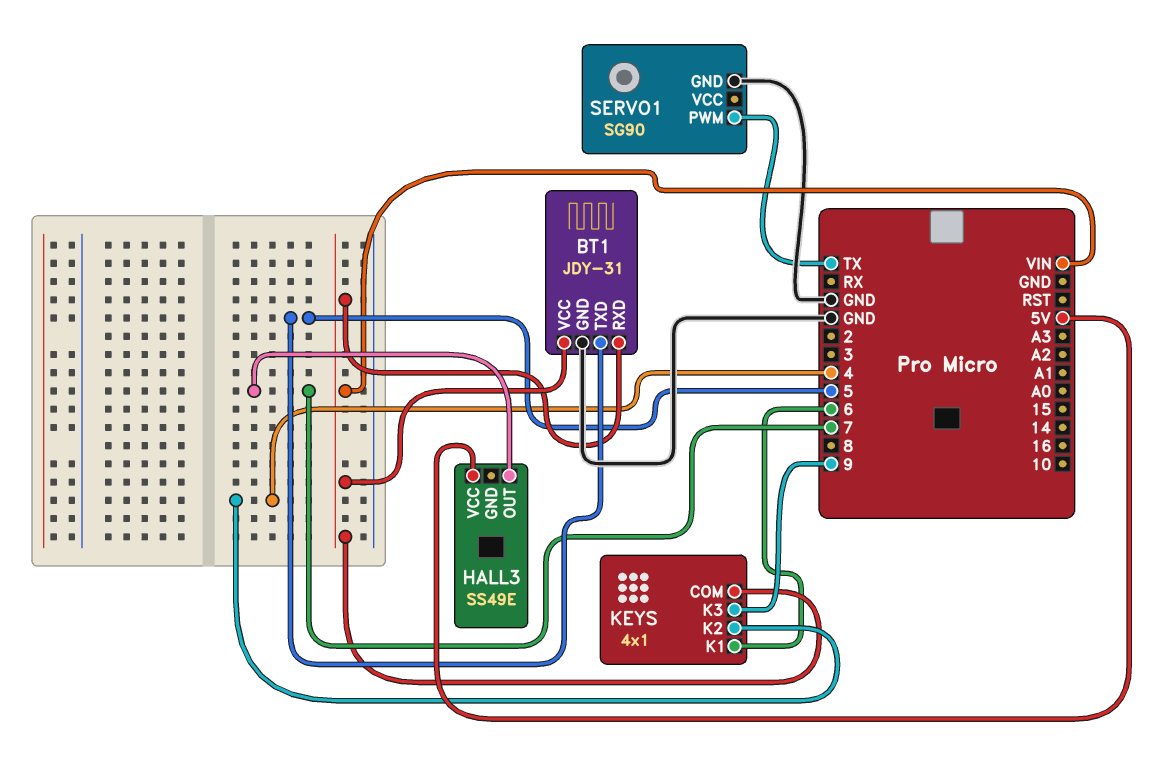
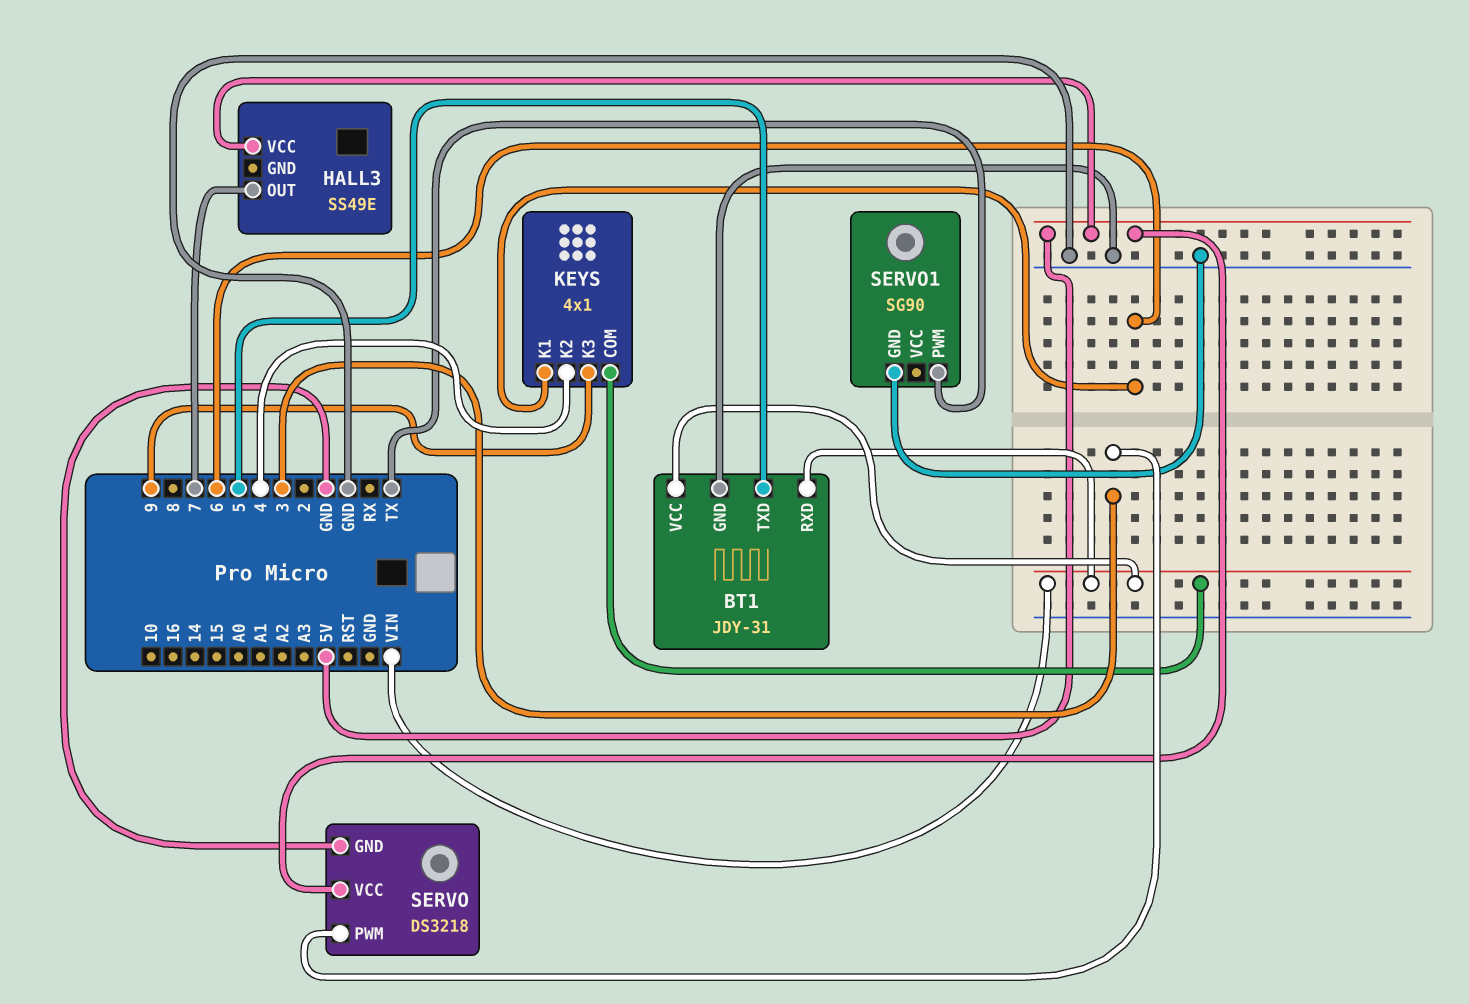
SERVO: none -> DS3218
SERVO pin GND: none -> GND
SERVO pin PWM: none -> 3
SERVO pin VCC: none -> 5V

